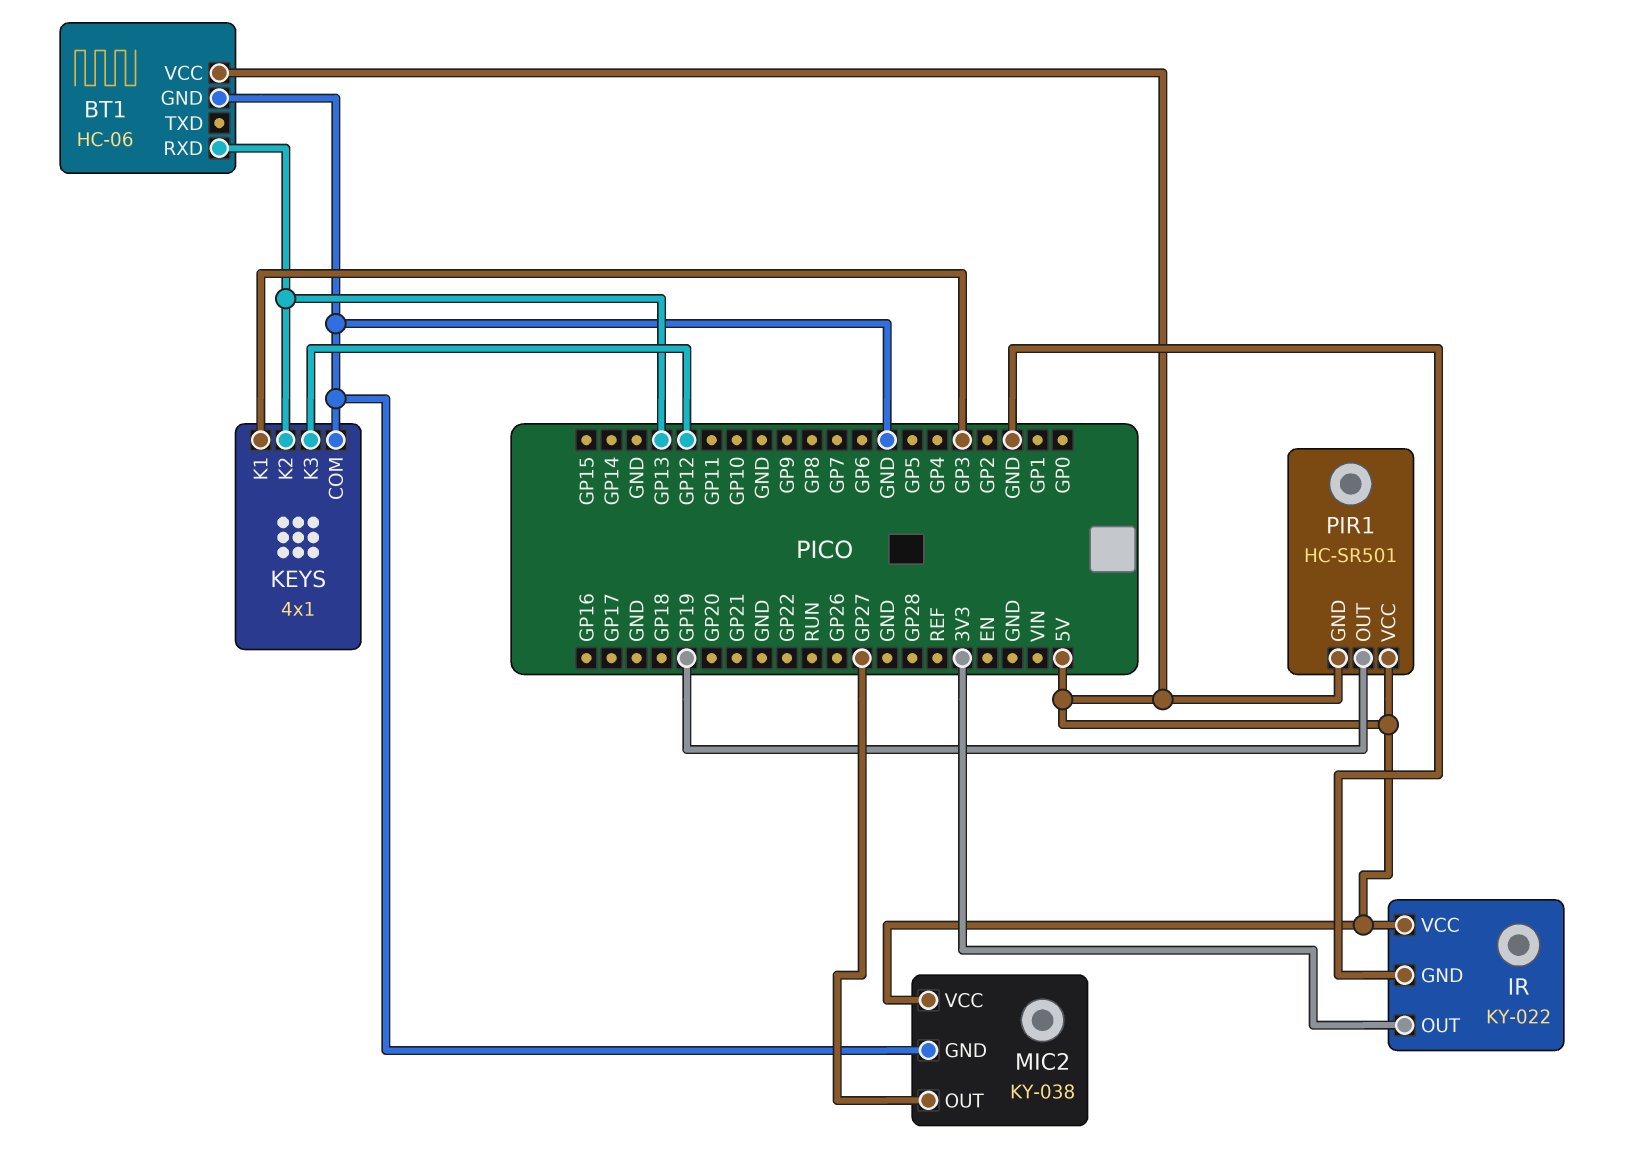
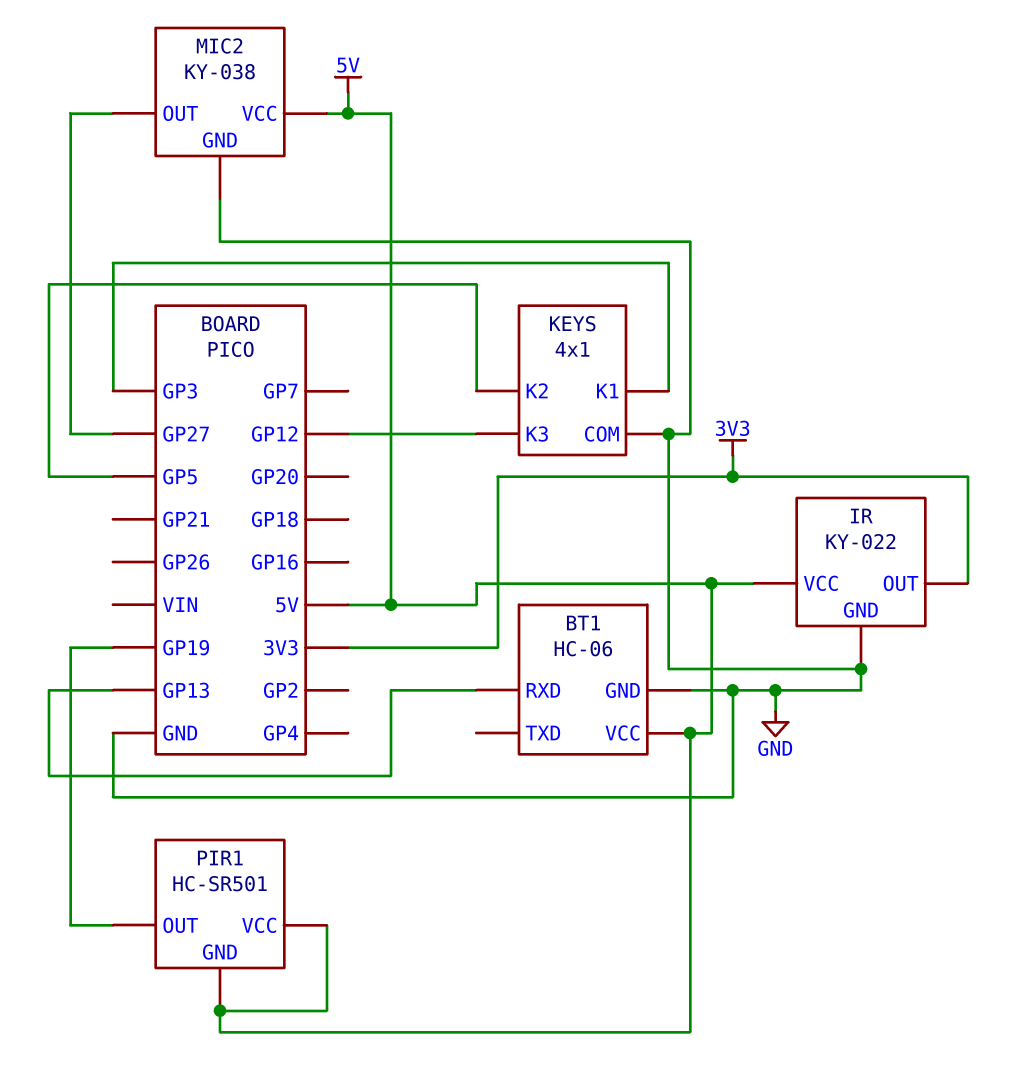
KEYS pin K2: GP13 -> GP5

